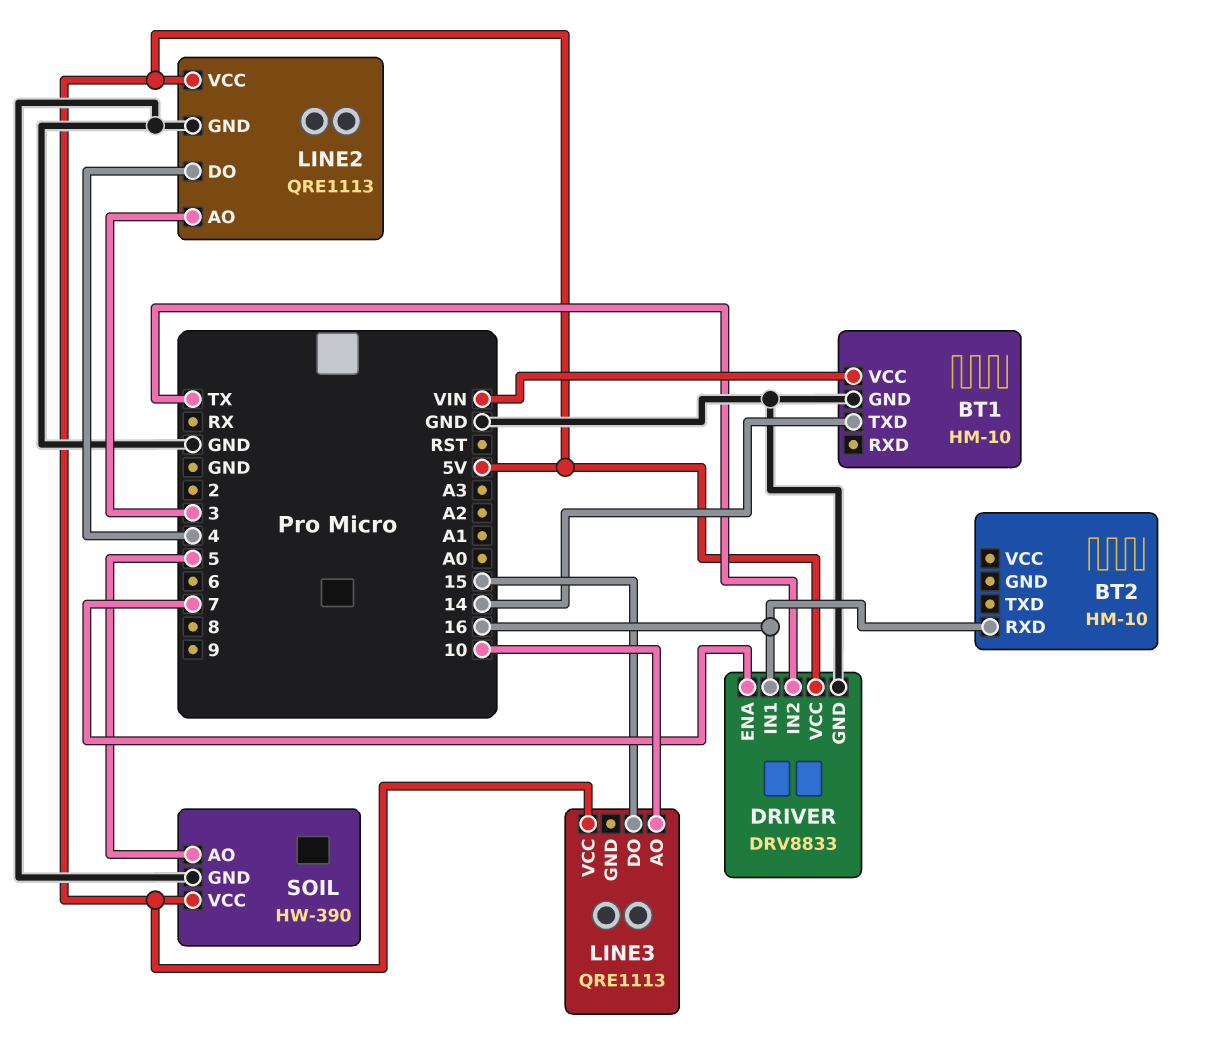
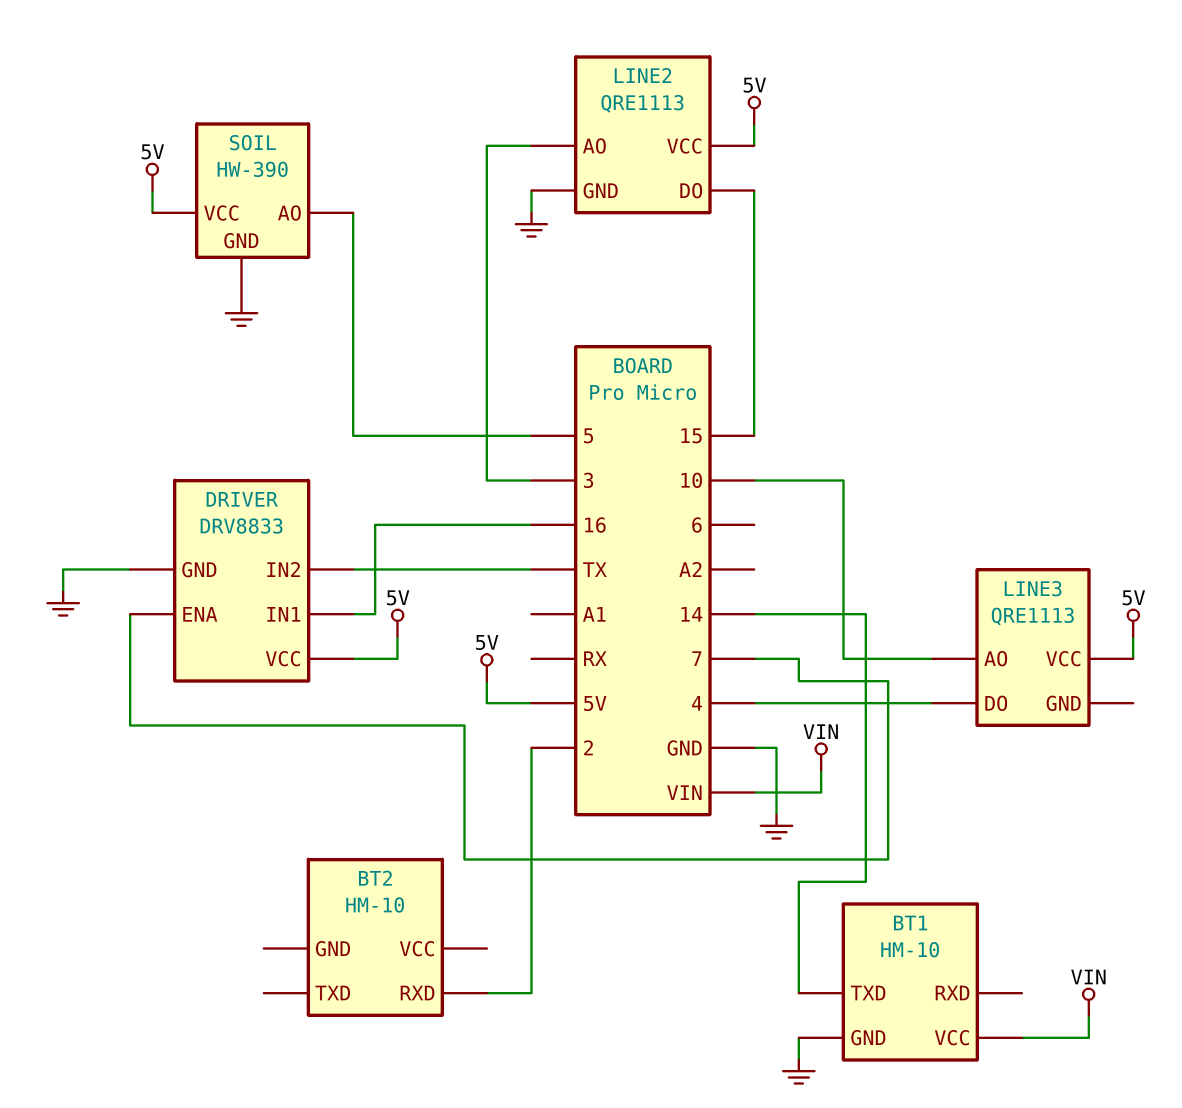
BT2 pin RXD: 16 -> 2
LINE2 pin DO: 4 -> 15
LINE3 pin DO: 15 -> 4

